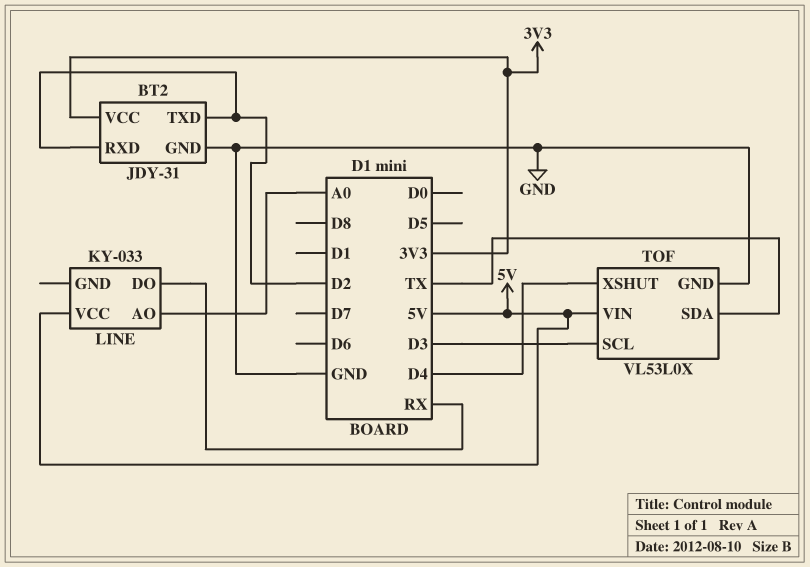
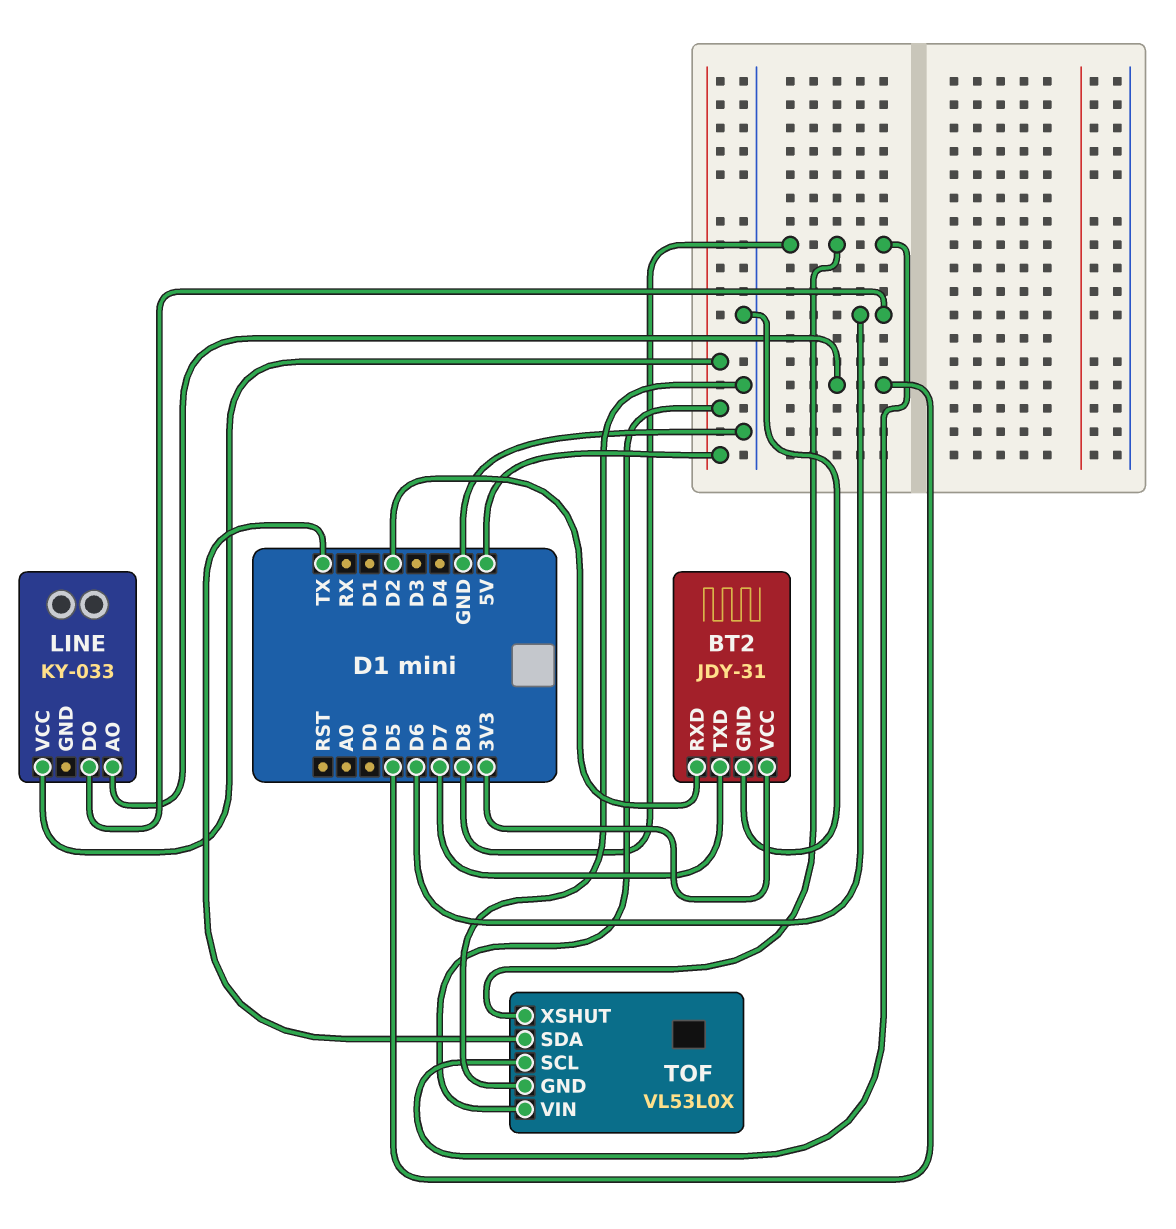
BT2 pin TXD: D2 -> D7
LINE pin AO: A0 -> D5
LINE pin DO: RX -> D6
TOF pin SCL: D3 -> D8
TOF pin XSHUT: D4 -> D8

